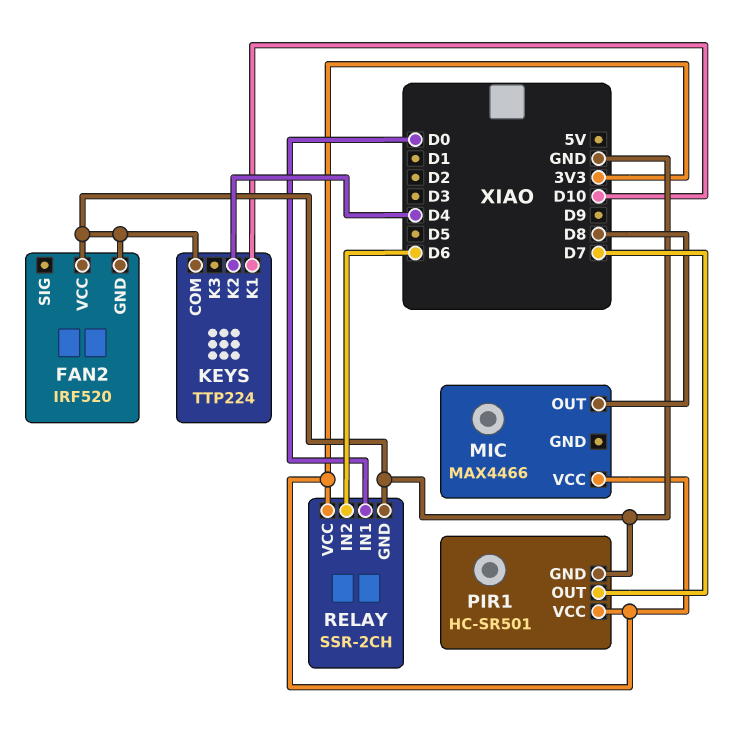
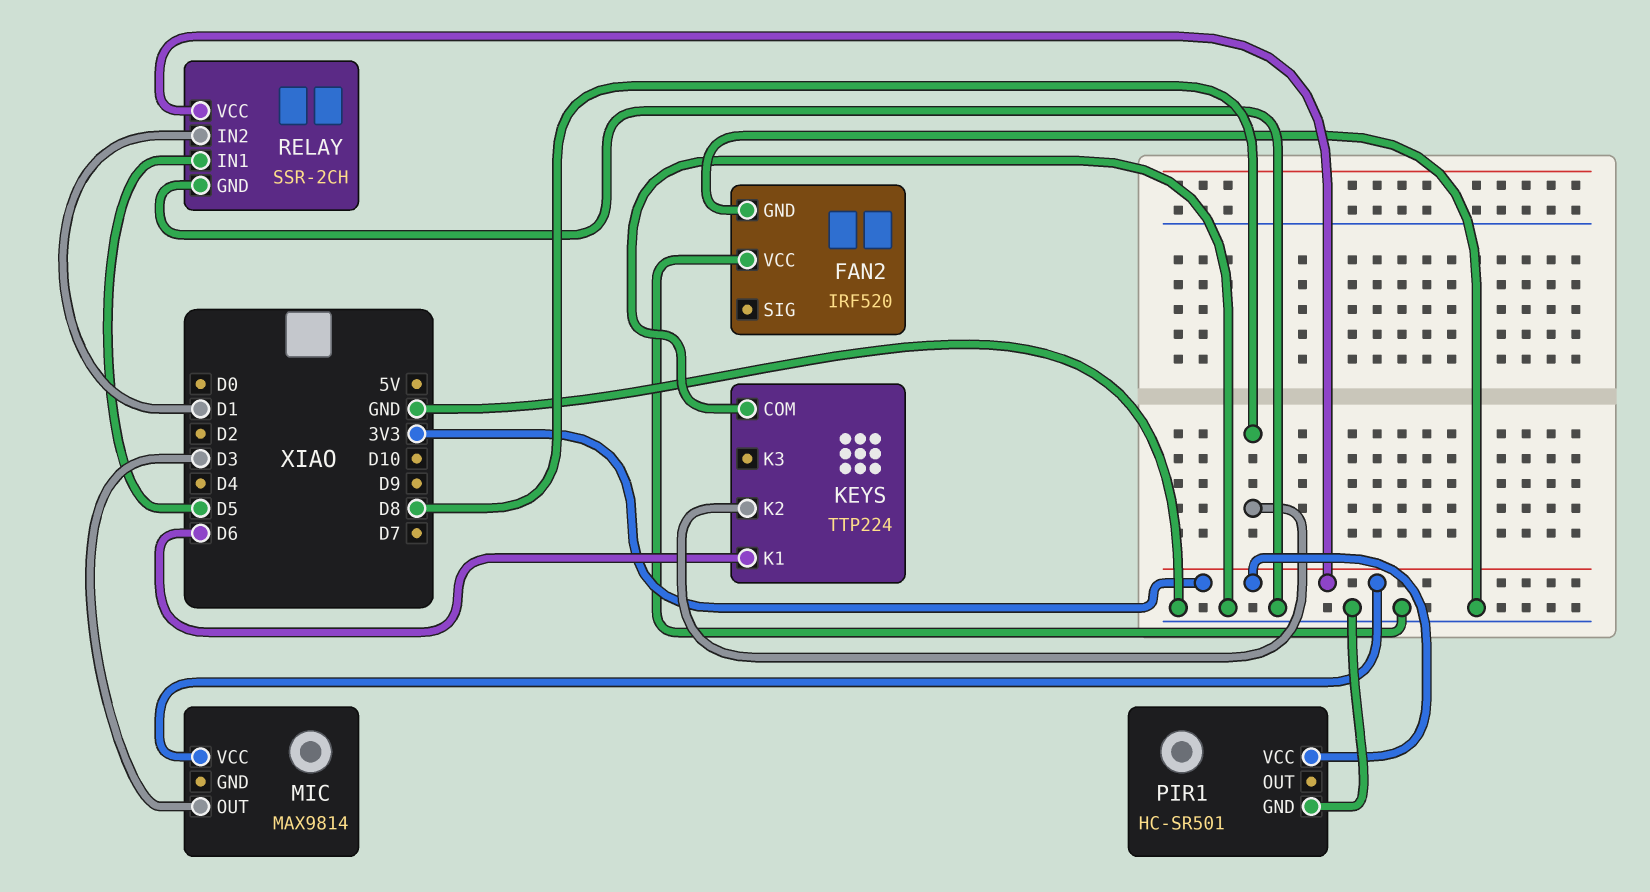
KEYS pin K1: D10 -> D6
KEYS pin K2: D4 -> D8
MIC: MAX4466 -> MAX9814
MIC pin OUT: D8 -> D3
PIR1 pin OUT: D7 -> none
RELAY pin IN1: D0 -> D5
RELAY pin IN2: D6 -> D1

